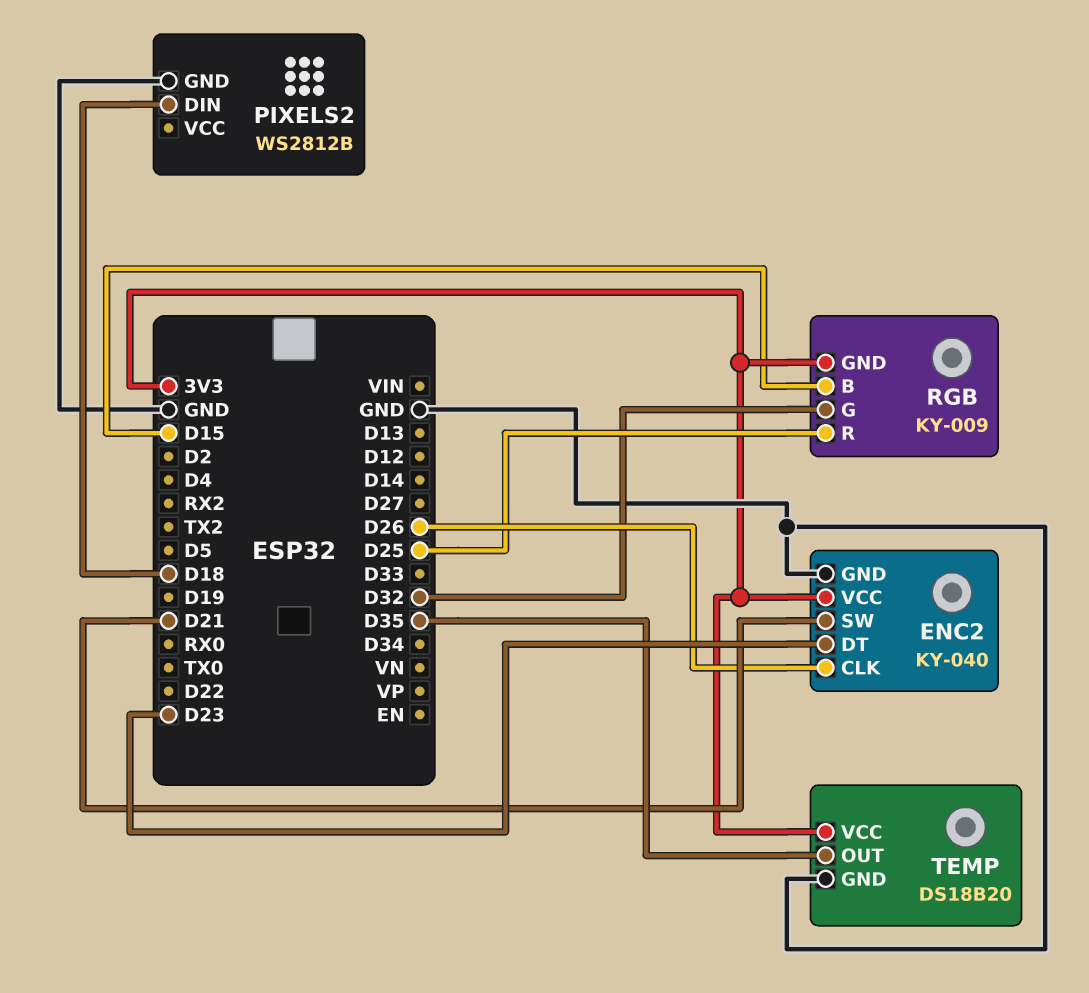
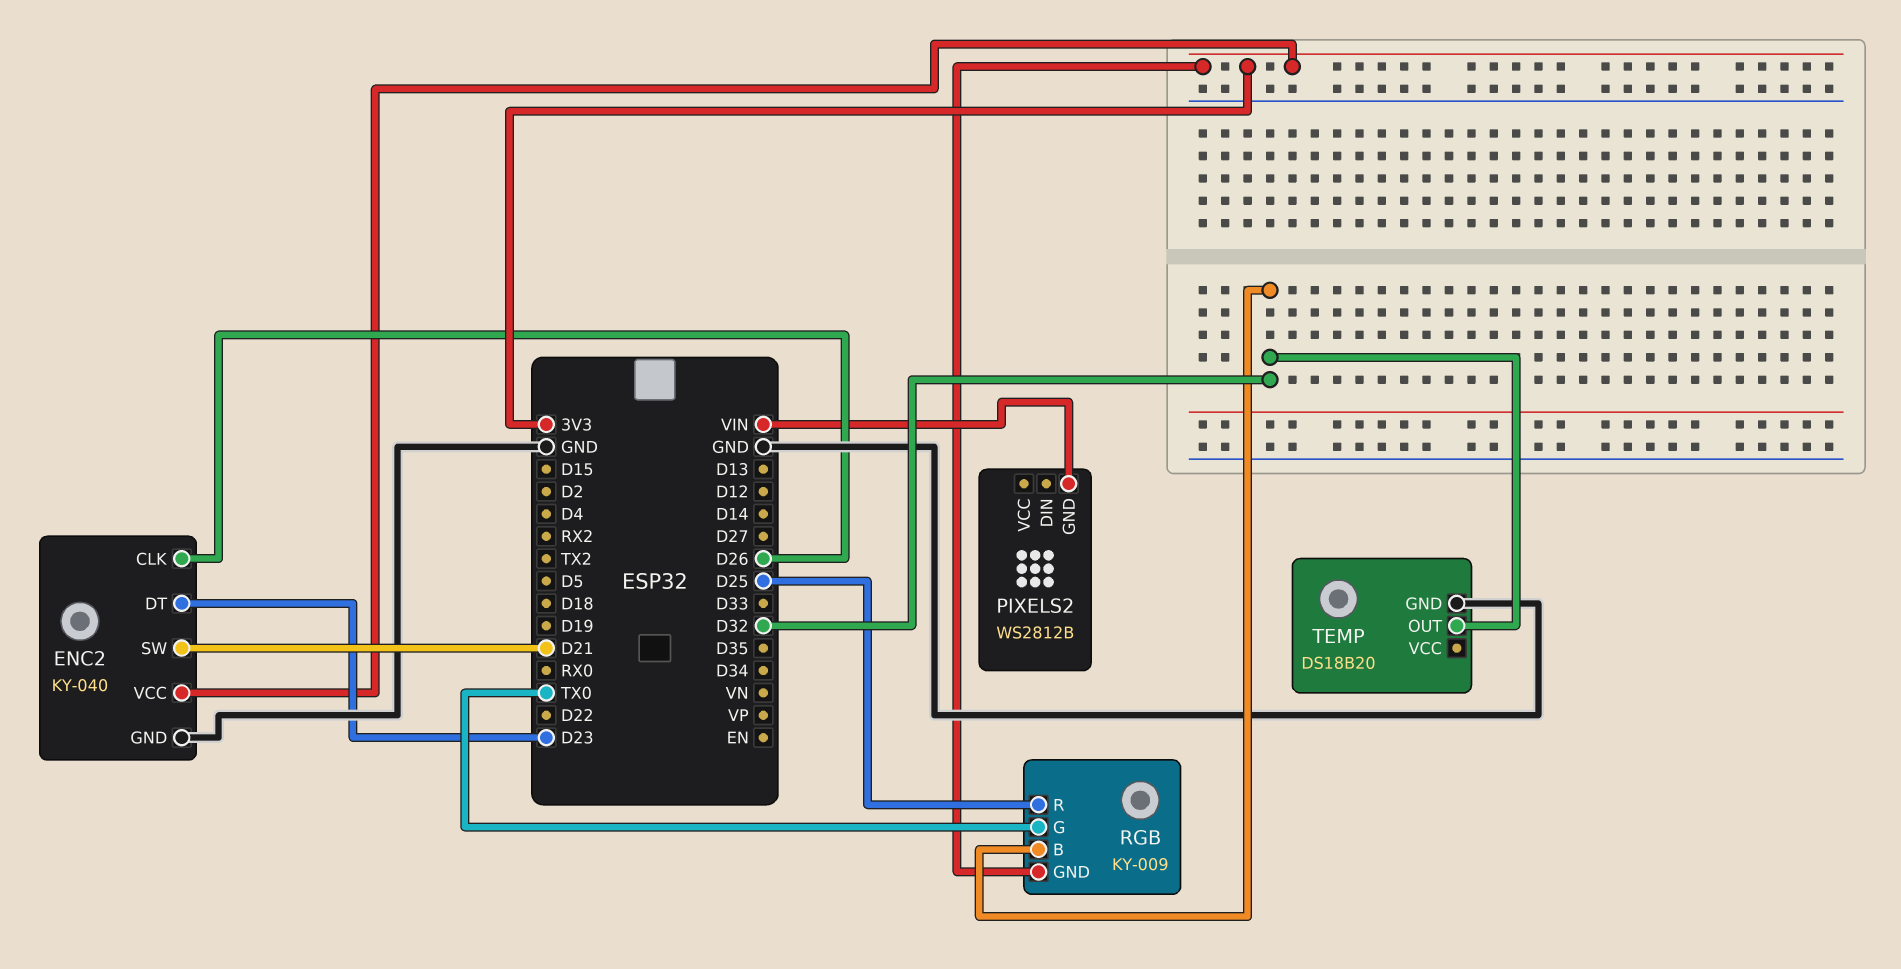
PIXELS2 pin DIN: D18 -> none
PIXELS2 pin GND: GND -> VIN
RGB pin B: D15 -> D32
RGB pin G: D32 -> TX0
TEMP pin OUT: D35 -> D32
TEMP pin VCC: 3V3 -> none

